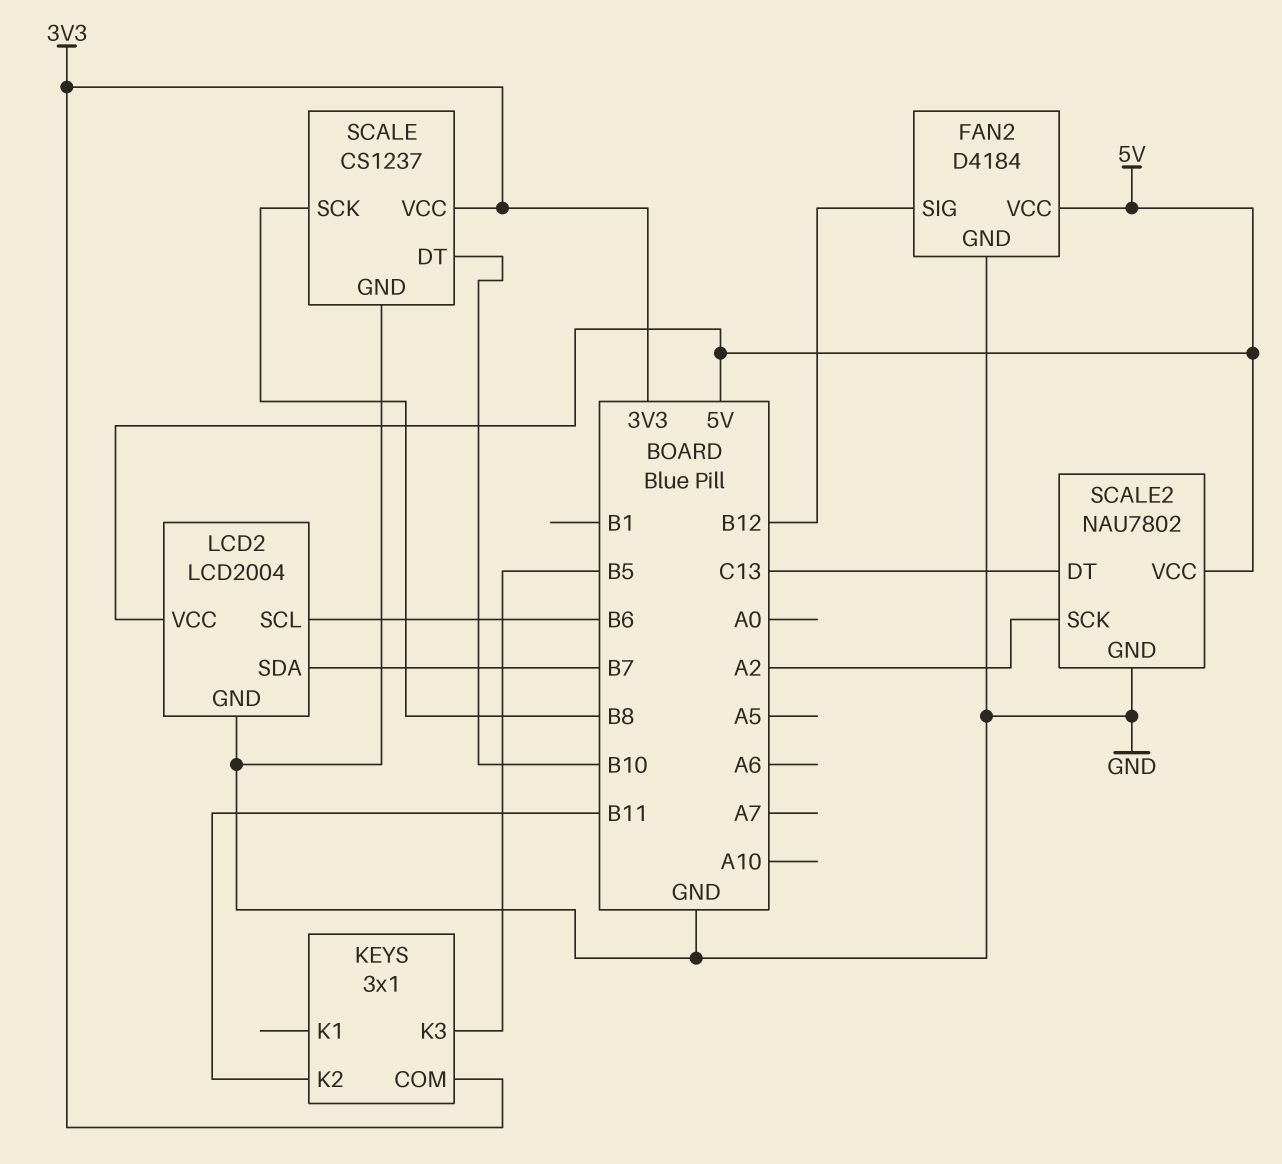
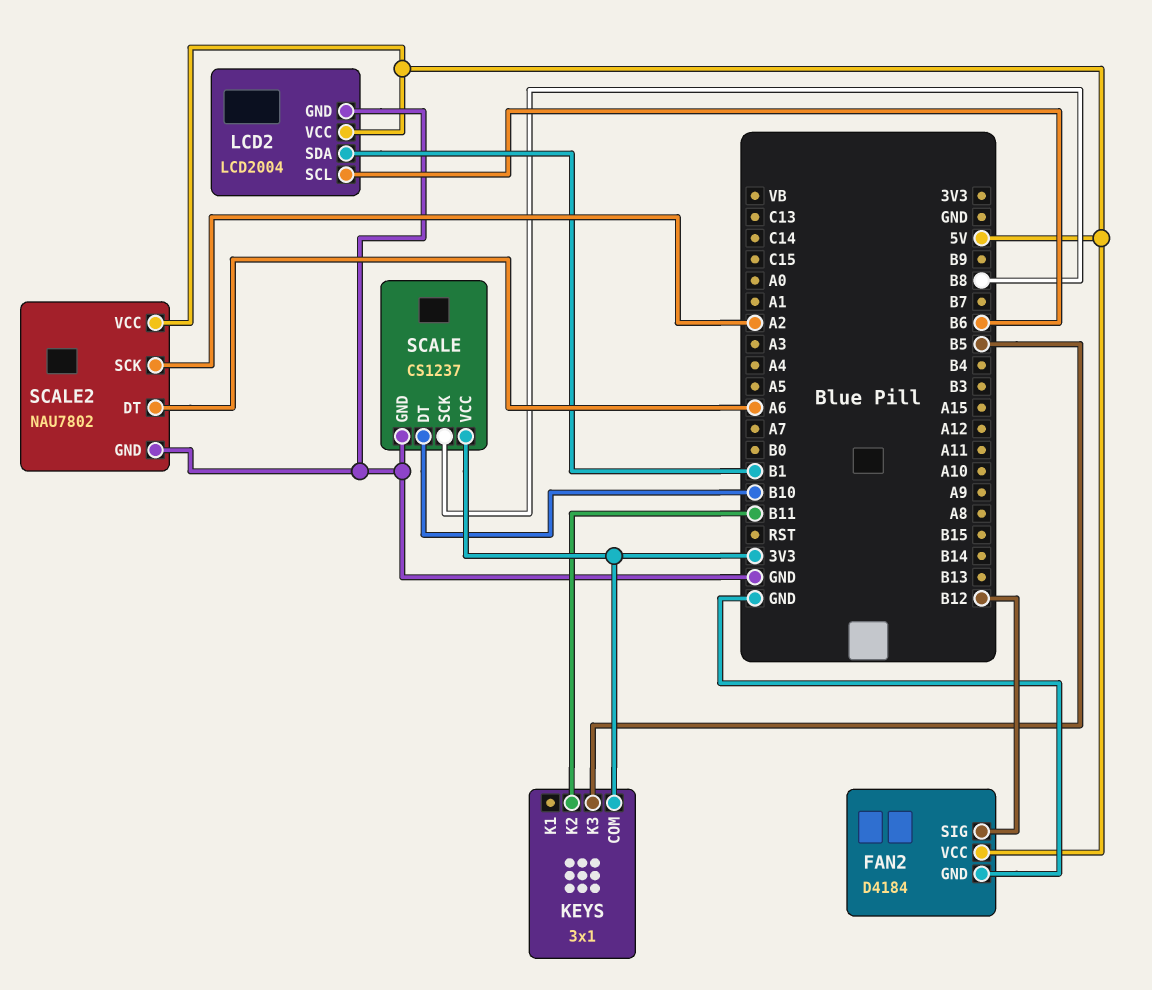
LCD2 pin SDA: B7 -> B1
SCALE2 pin DT: C13 -> A6

